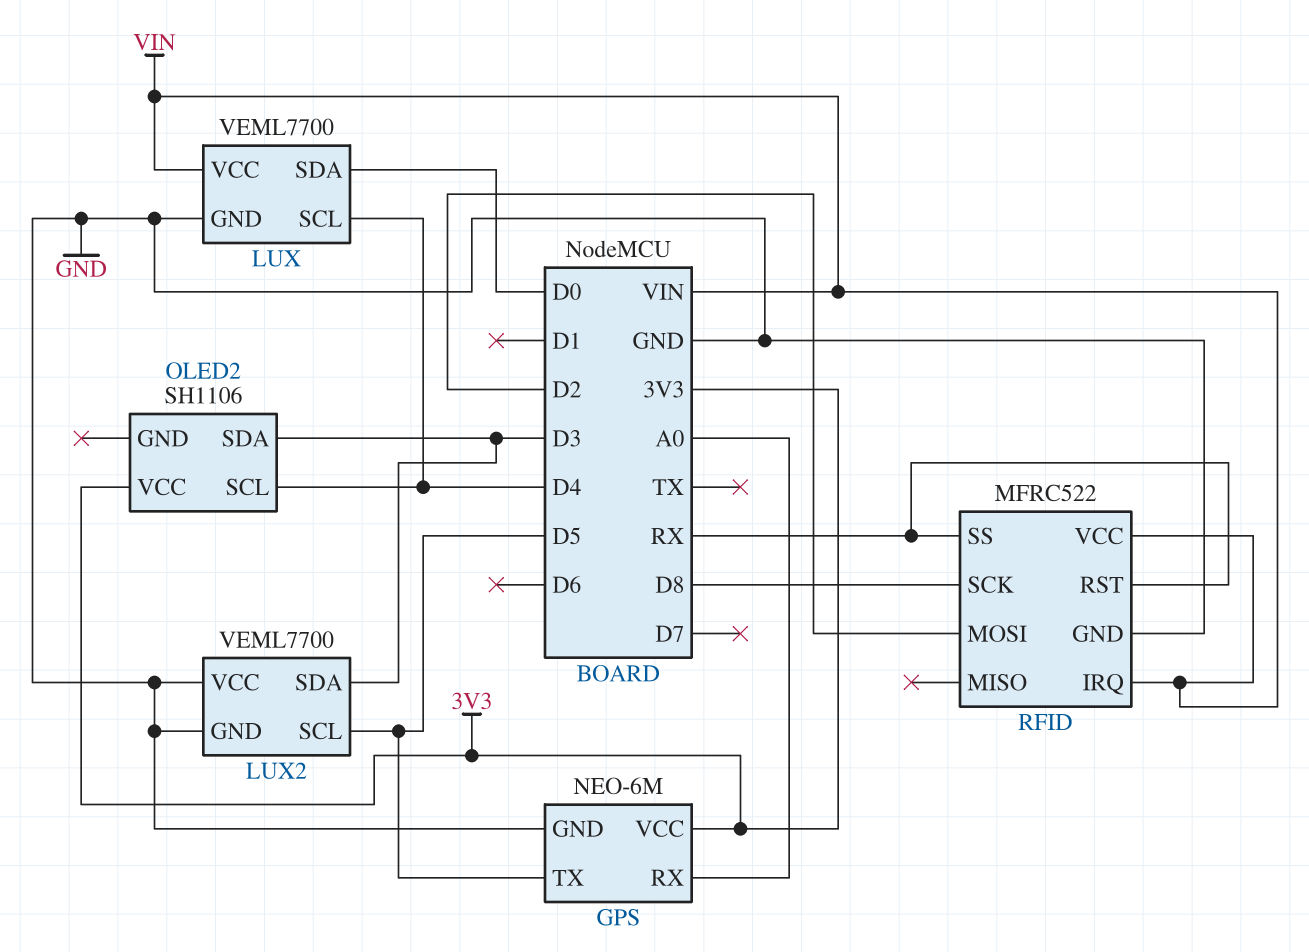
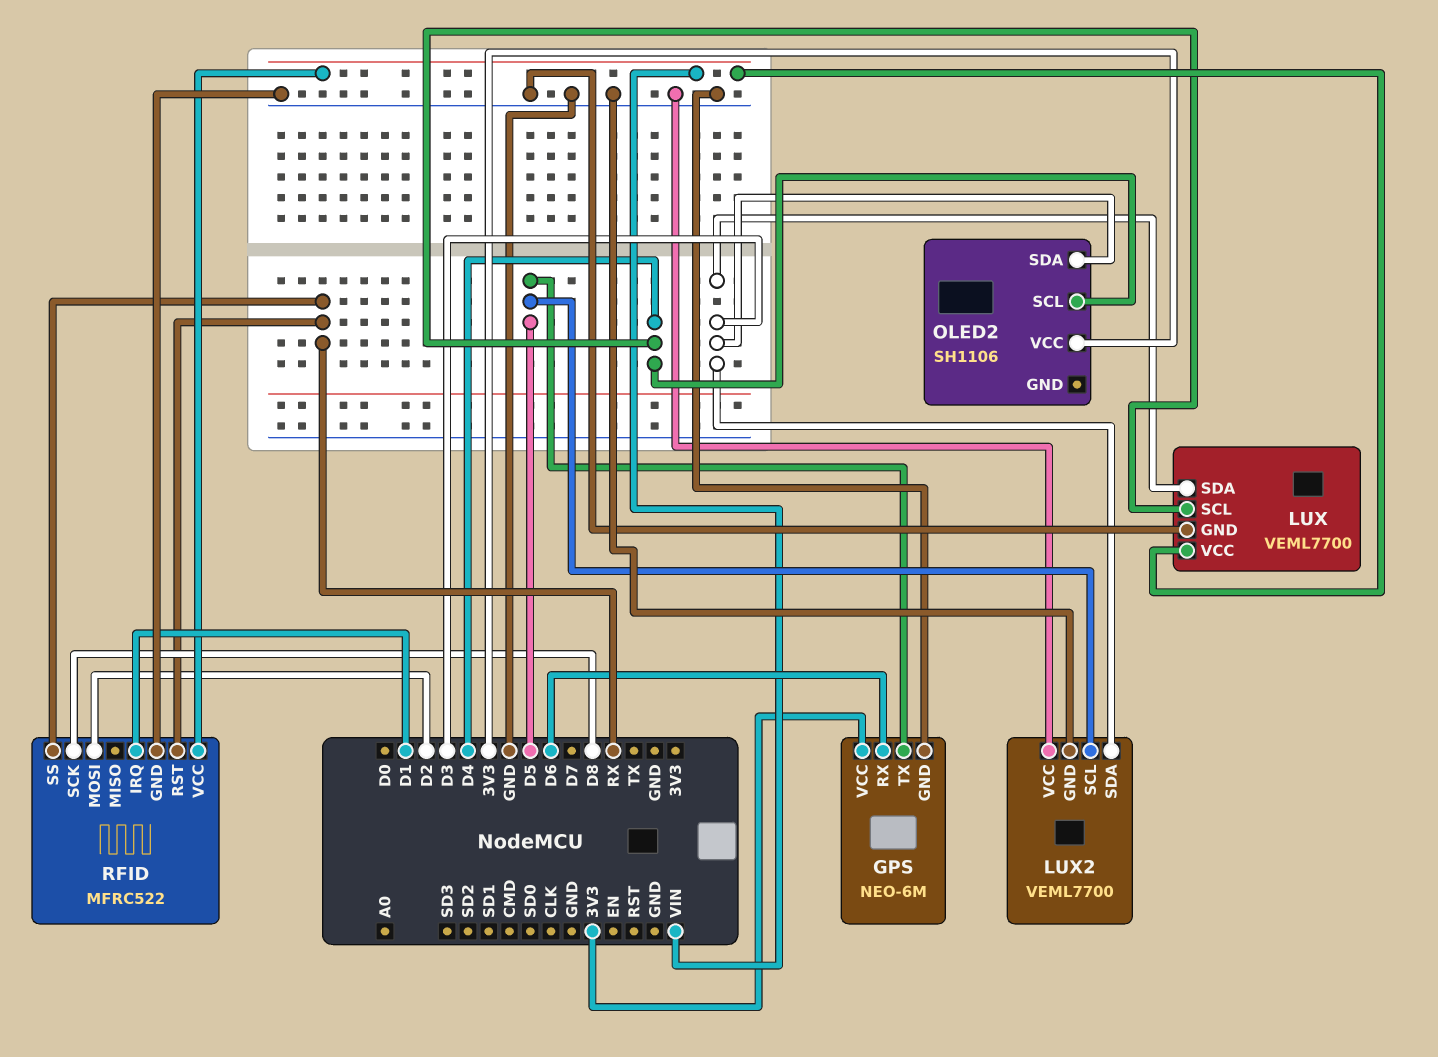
GPS pin RX: A0 -> D6
LUX pin SDA: D0 -> D3
RFID pin IRQ: VIN -> D1

